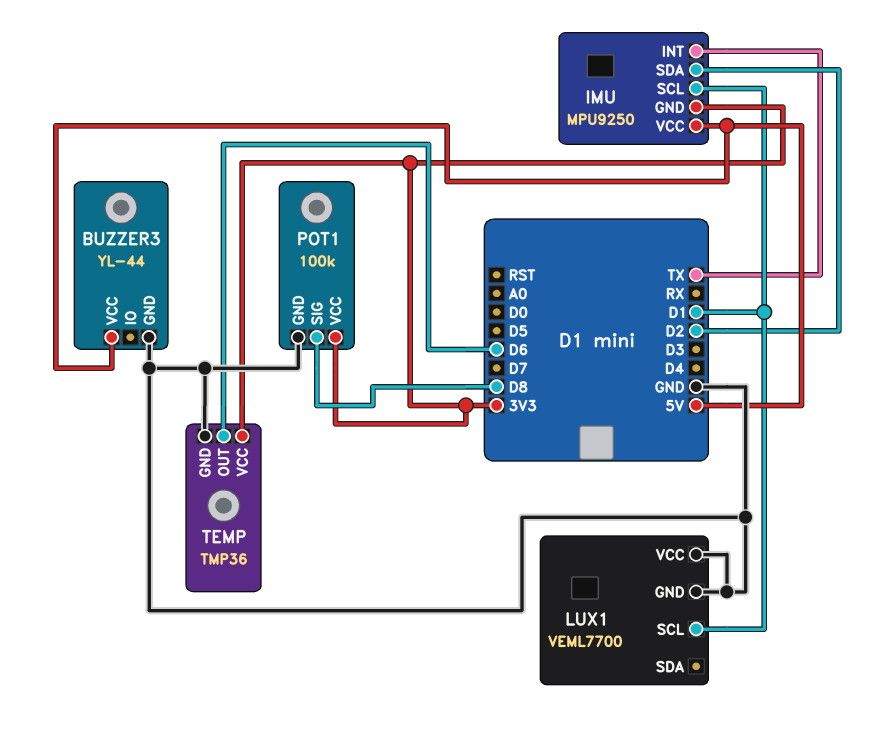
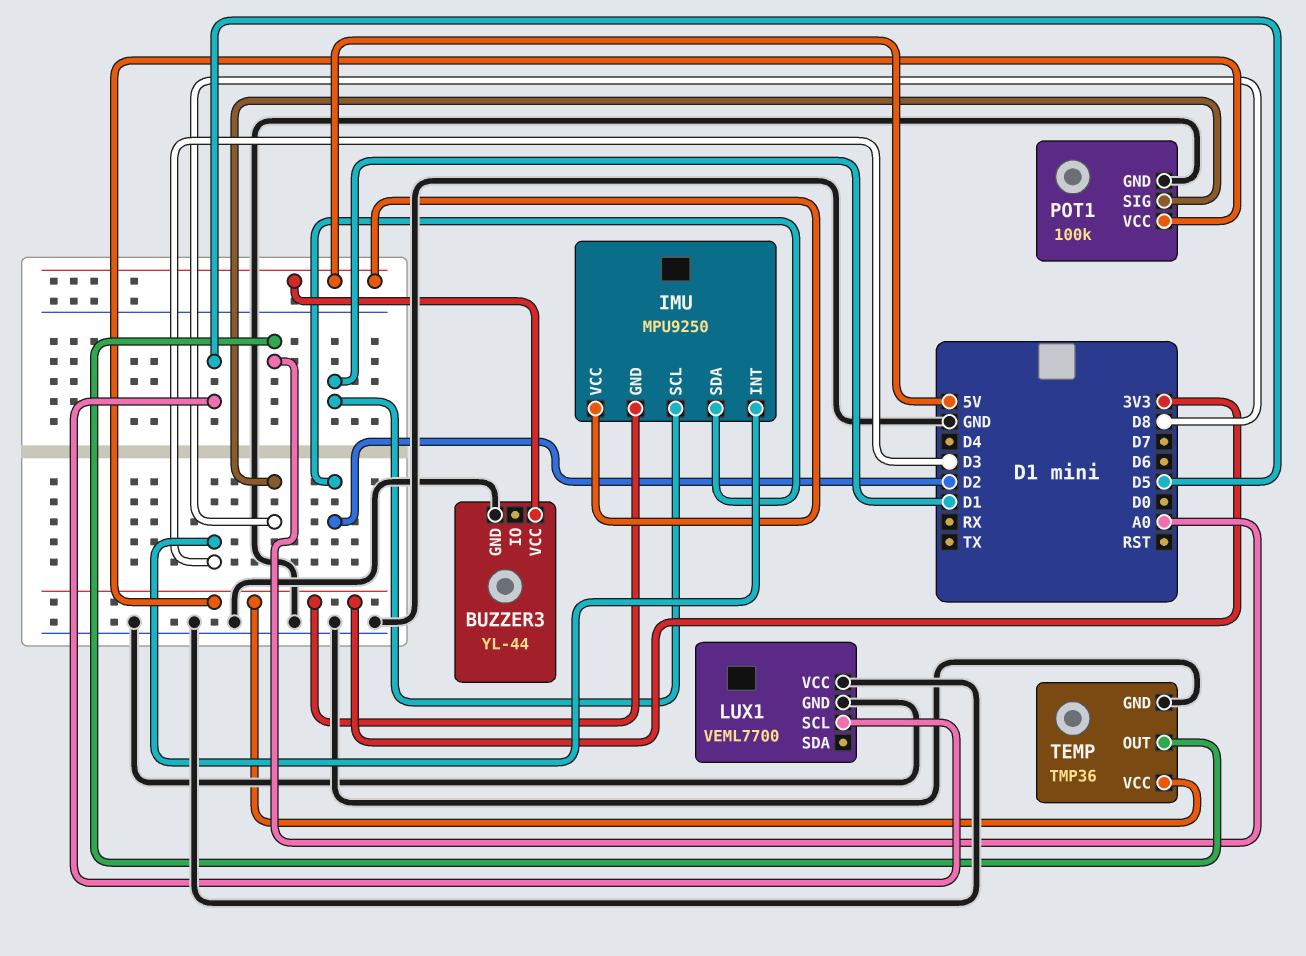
IMU pin INT: TX -> D3
LUX1 pin SCL: D1 -> D5
TEMP pin OUT: D6 -> A0

